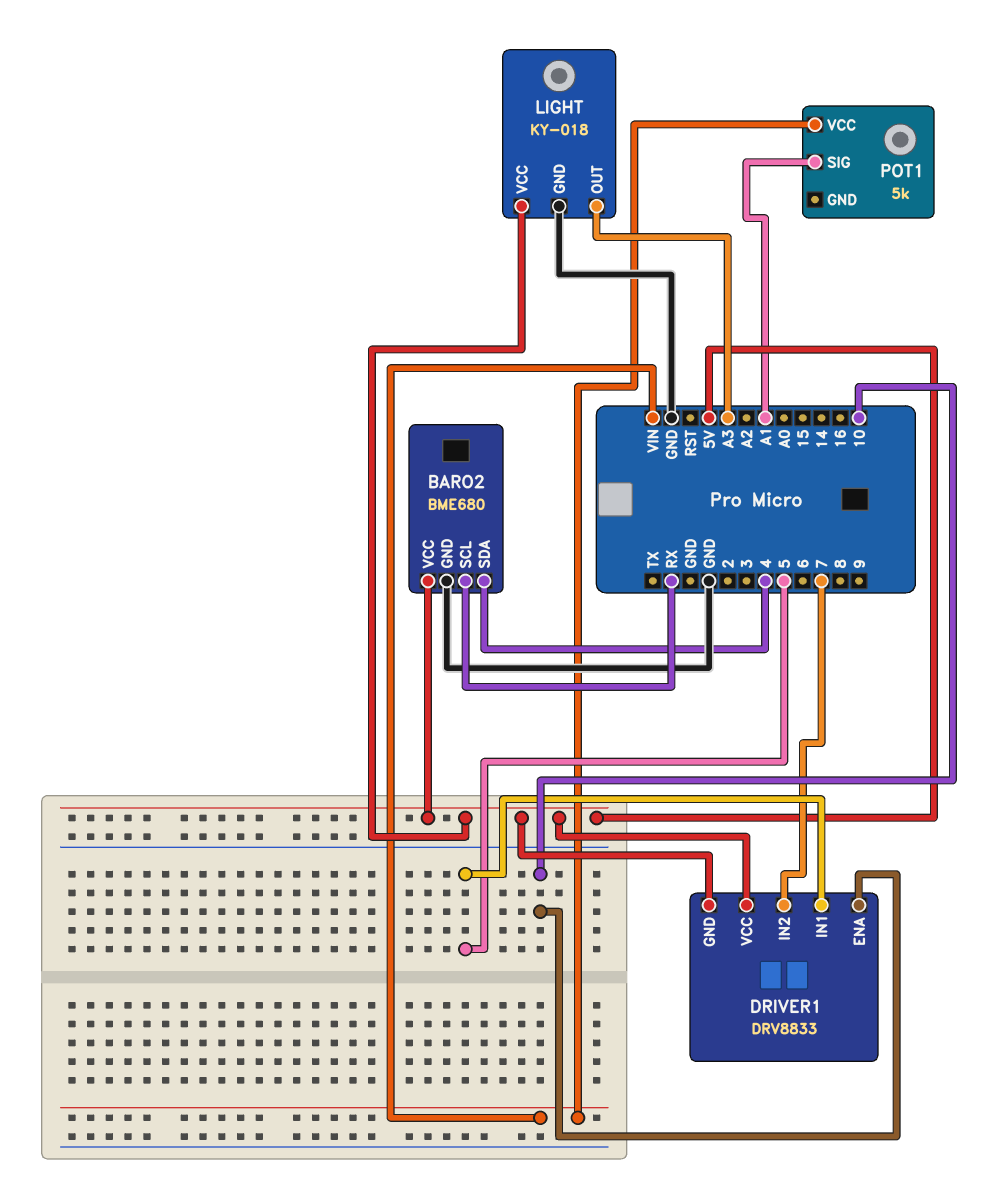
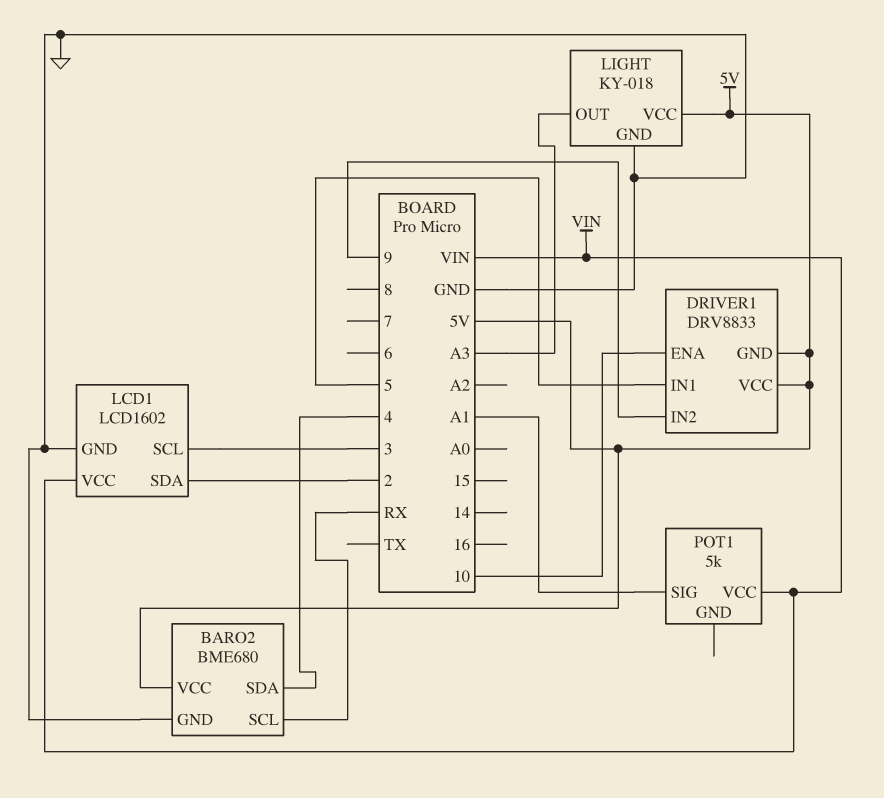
DRIVER1 pin IN2: 7 -> 9
LCD1: none -> LCD1602
LCD1 pin GND: none -> GND
LCD1 pin SCL: none -> 3
LCD1 pin SDA: none -> 2
LCD1 pin VCC: none -> VIN

